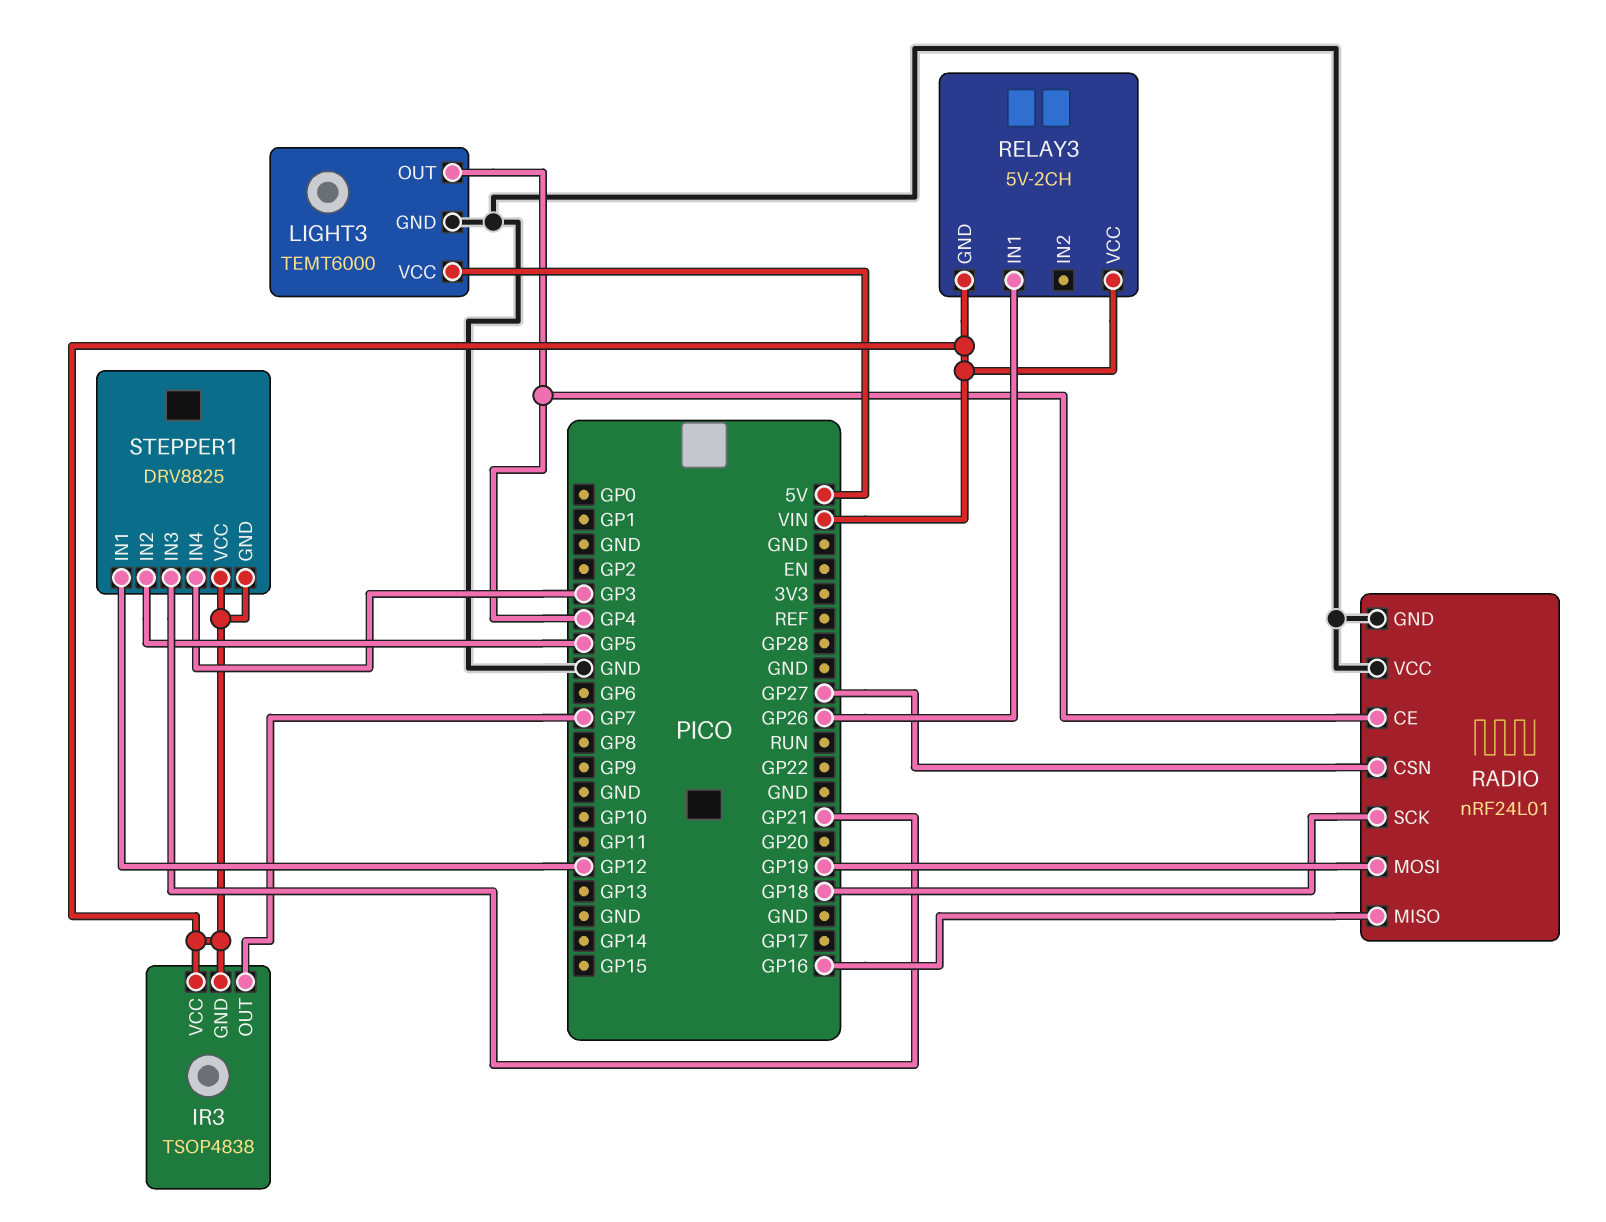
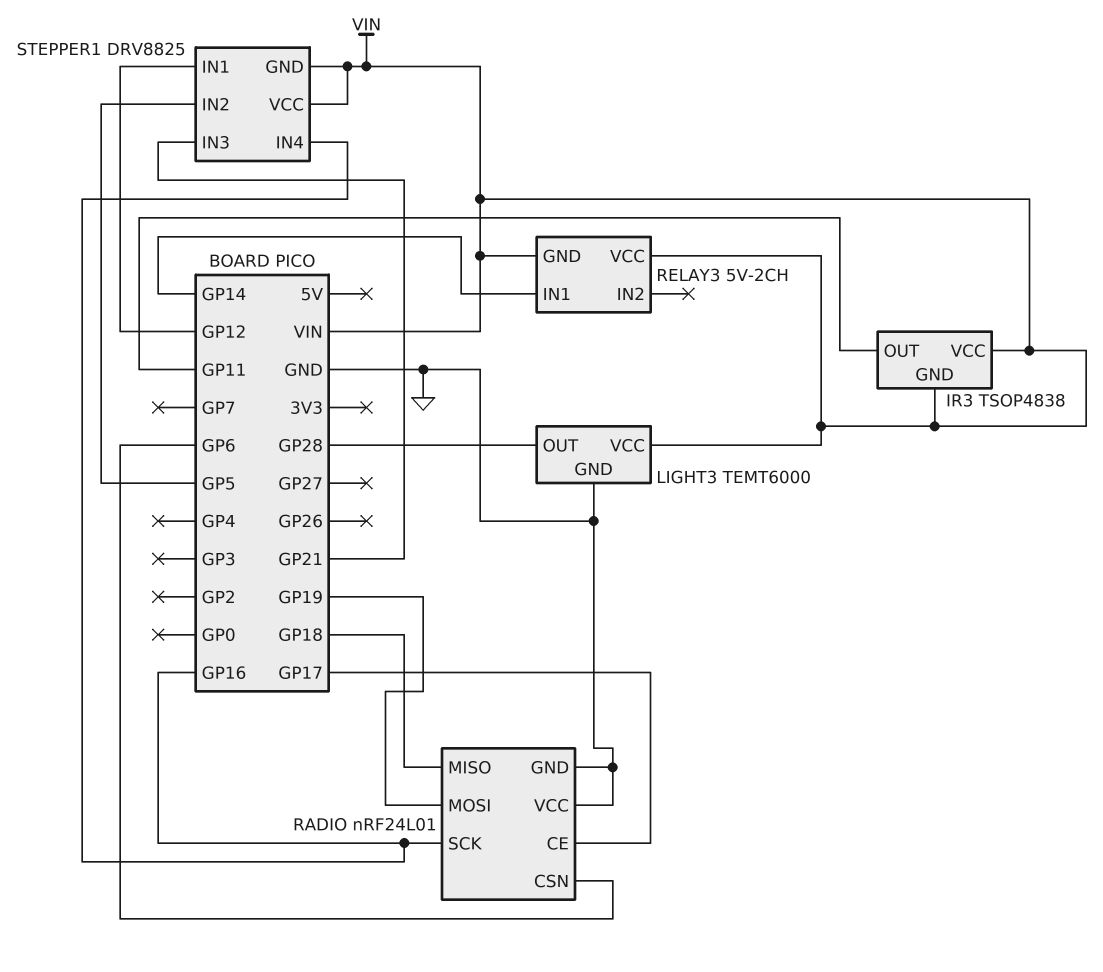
IR3 pin OUT: GP7 -> GP11
LIGHT3 pin OUT: GP4 -> GP28
LIGHT3 pin VCC: 5V -> VIN
RADIO pin CE: GP4 -> GP17
RADIO pin CSN: GP27 -> GP6
RADIO pin MISO: GP16 -> GP18
RADIO pin SCK: GP18 -> GP16
RELAY3 pin IN1: GP26 -> GP14
STEPPER1 pin IN4: GP3 -> GP16

